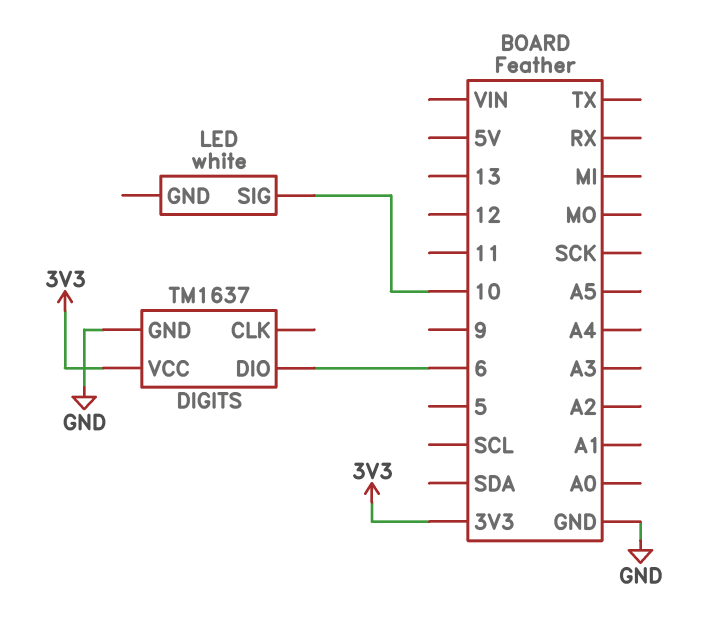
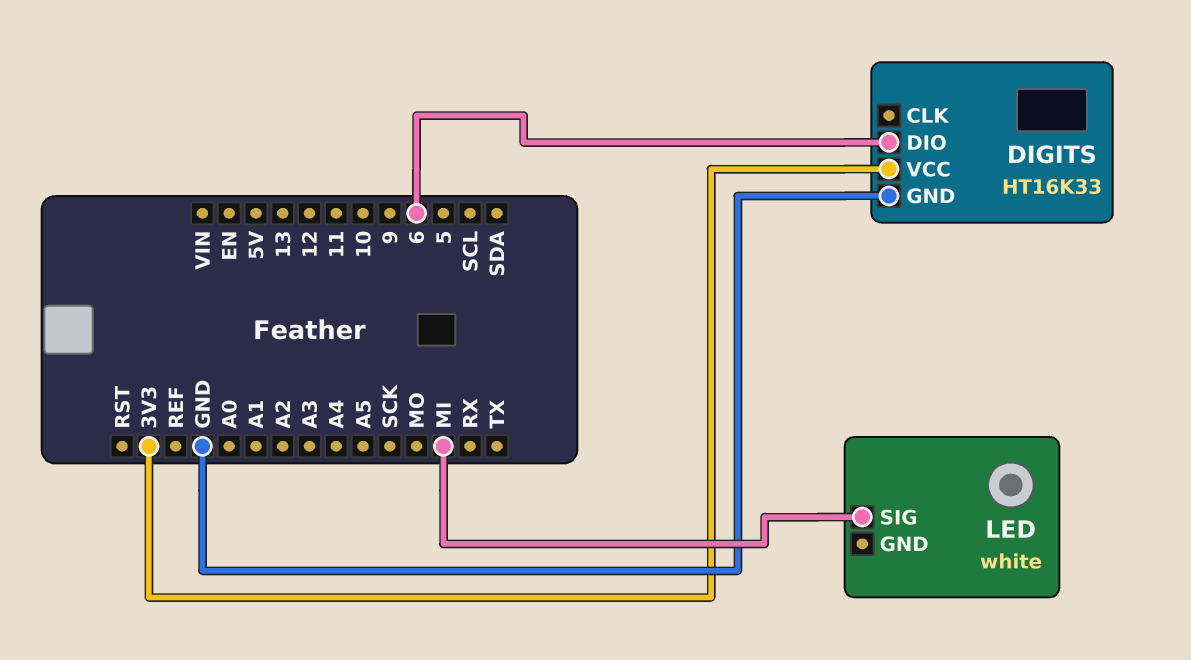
DIGITS: TM1637 -> HT16K33
LED pin SIG: 10 -> MI

